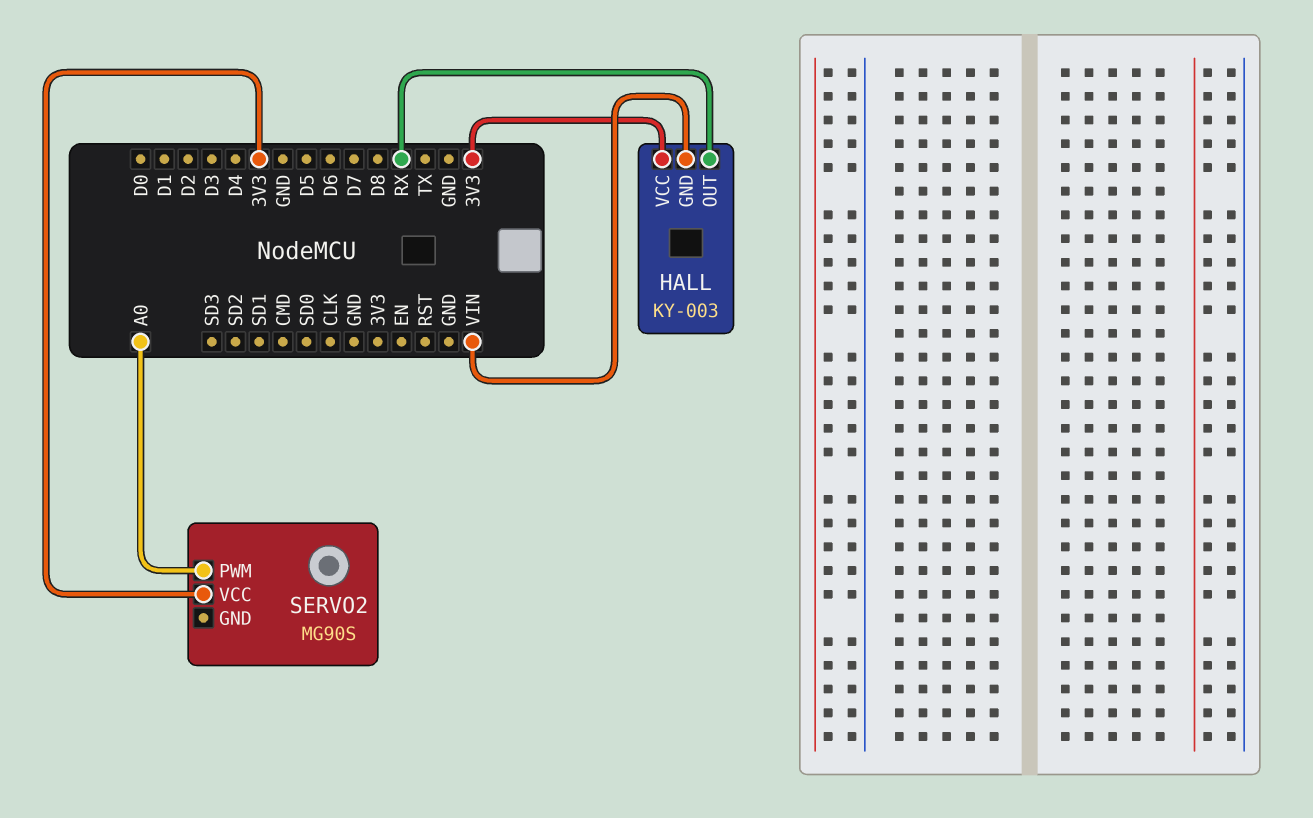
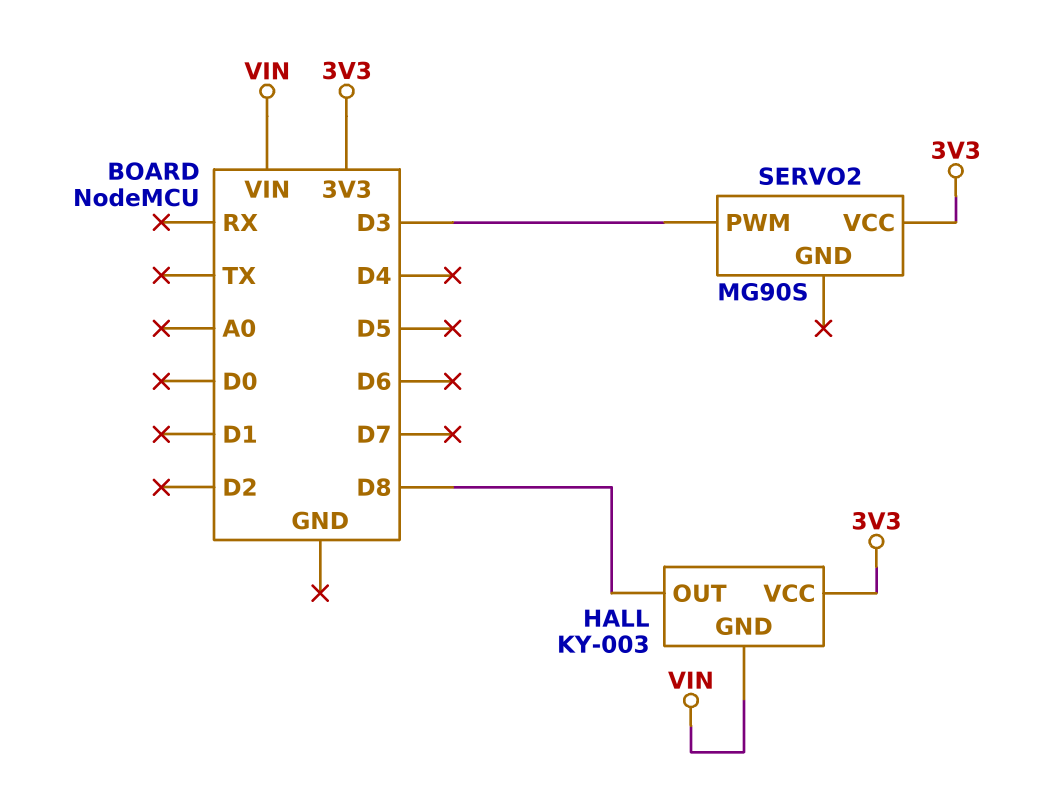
HALL pin OUT: RX -> D8
SERVO2 pin PWM: A0 -> D3

